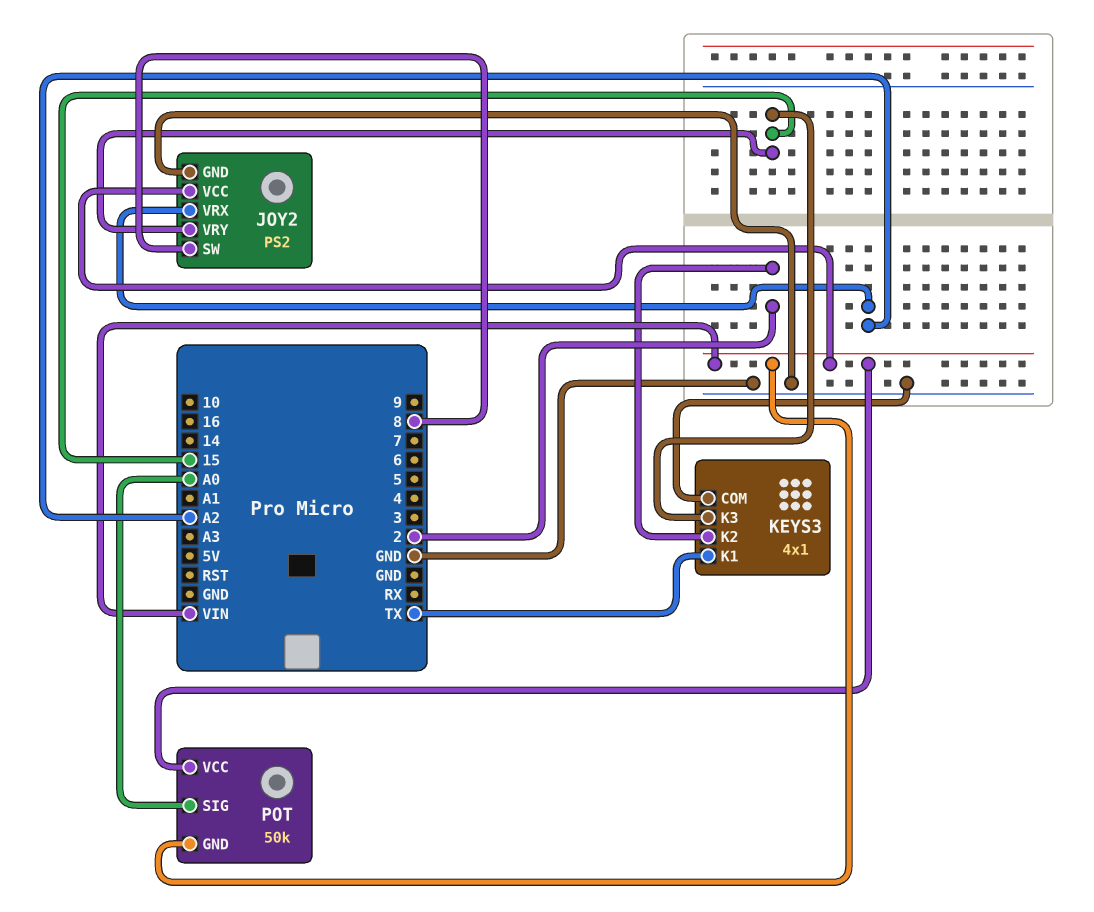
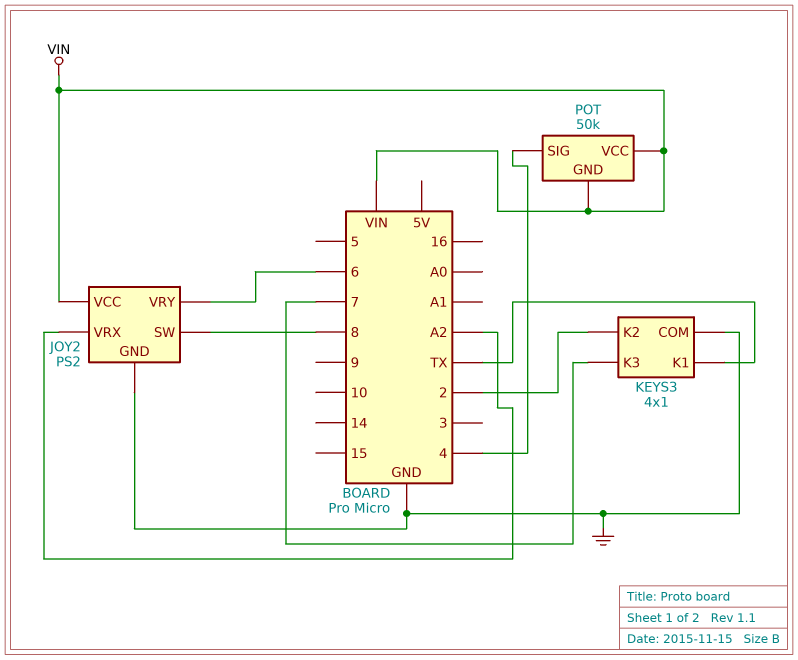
JOY2 pin VRY: 15 -> 6
KEYS3 pin K3: 15 -> 7
POT pin SIG: A0 -> 4

